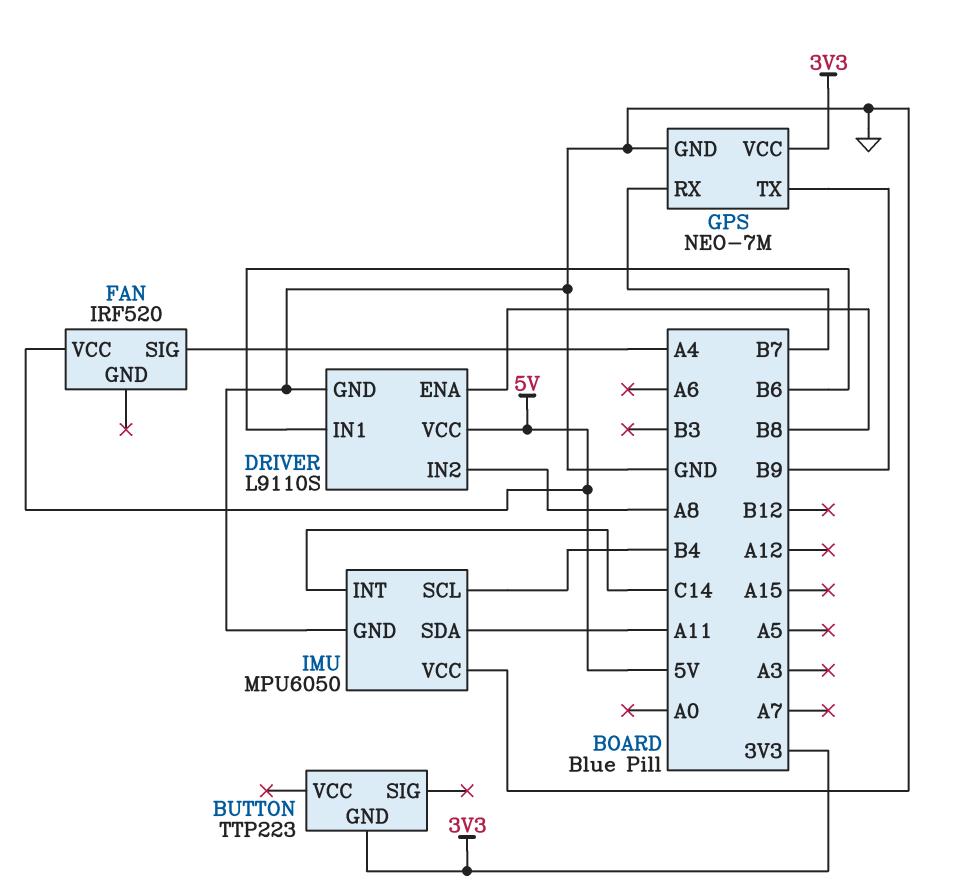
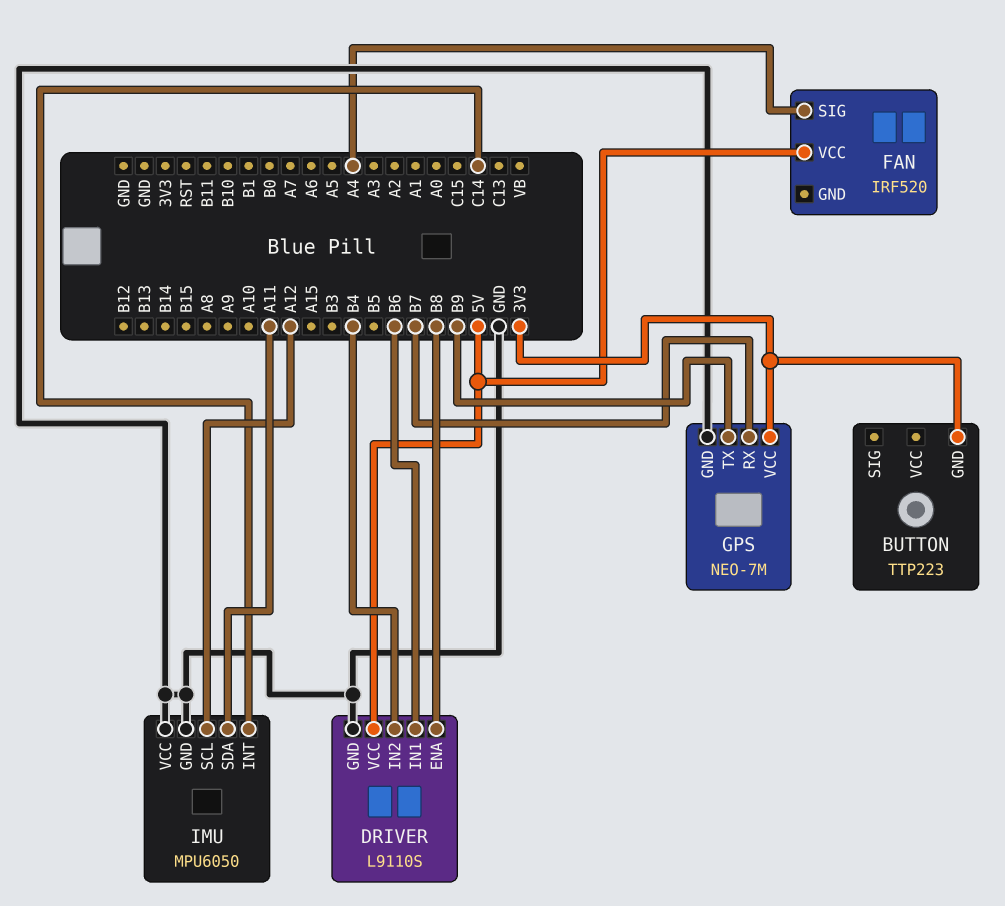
DRIVER pin IN2: A8 -> B4
IMU pin SCL: B4 -> A12

